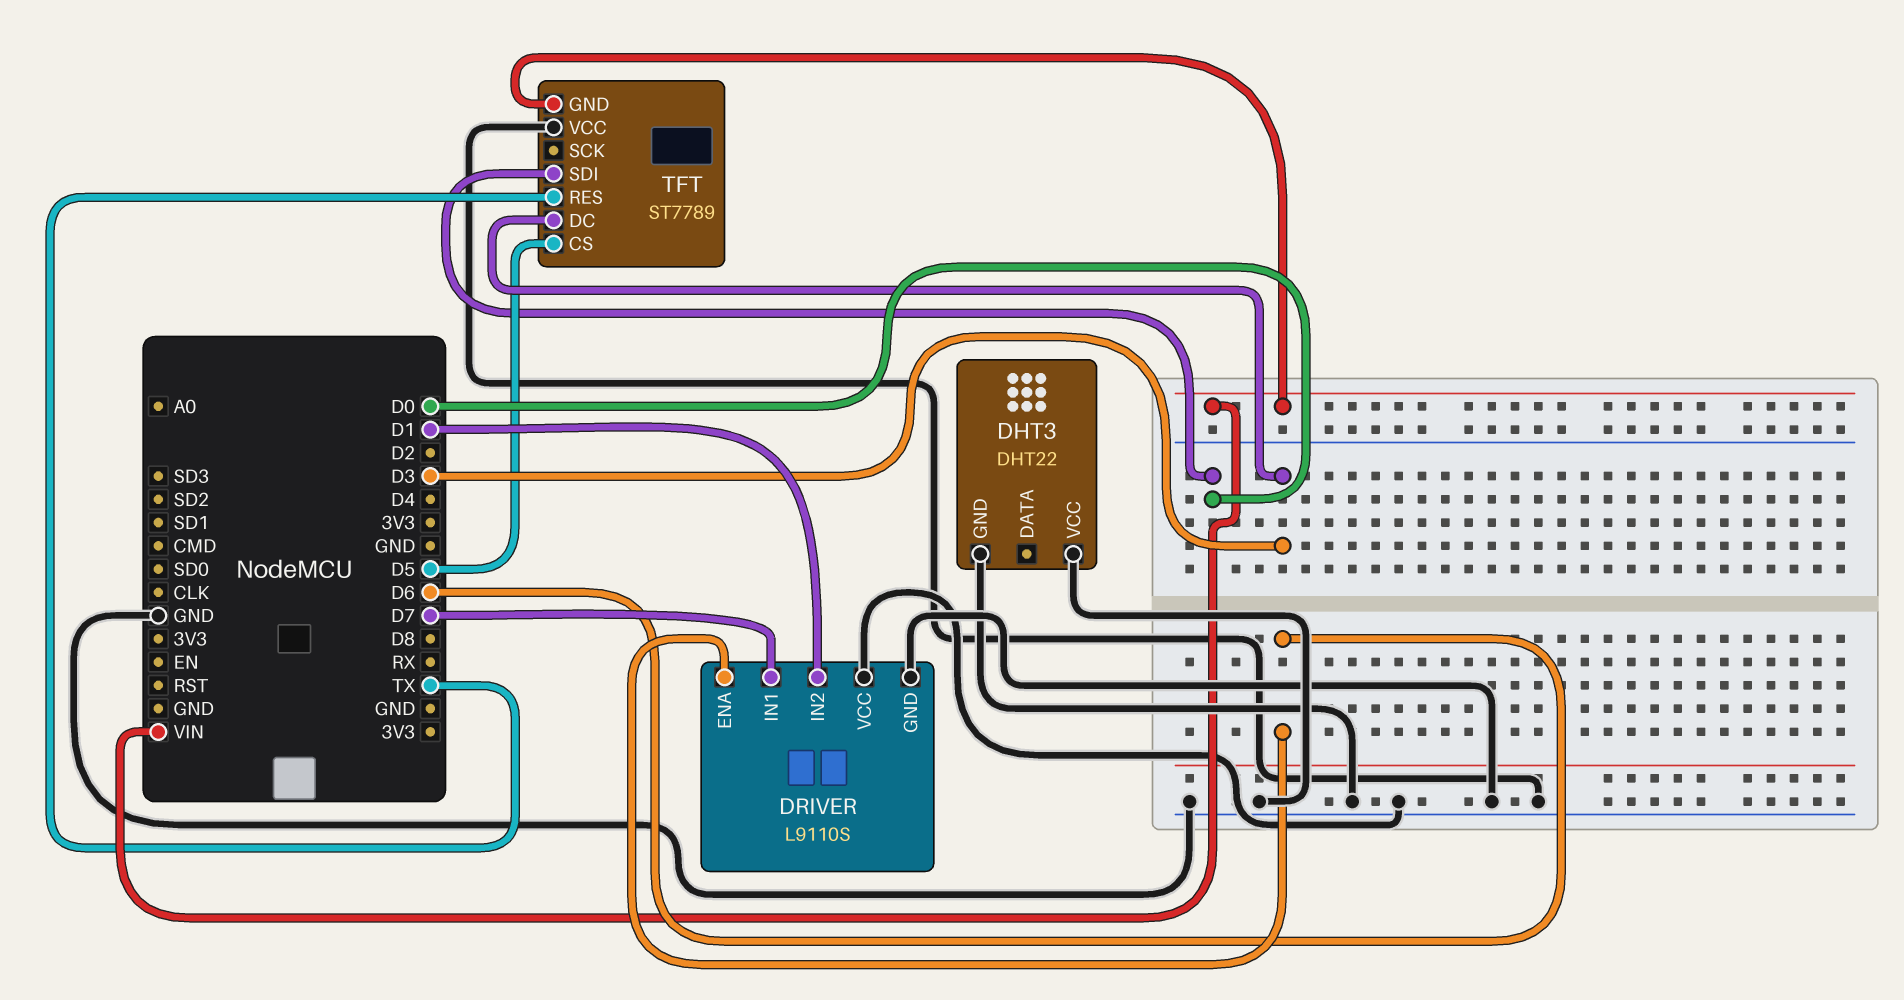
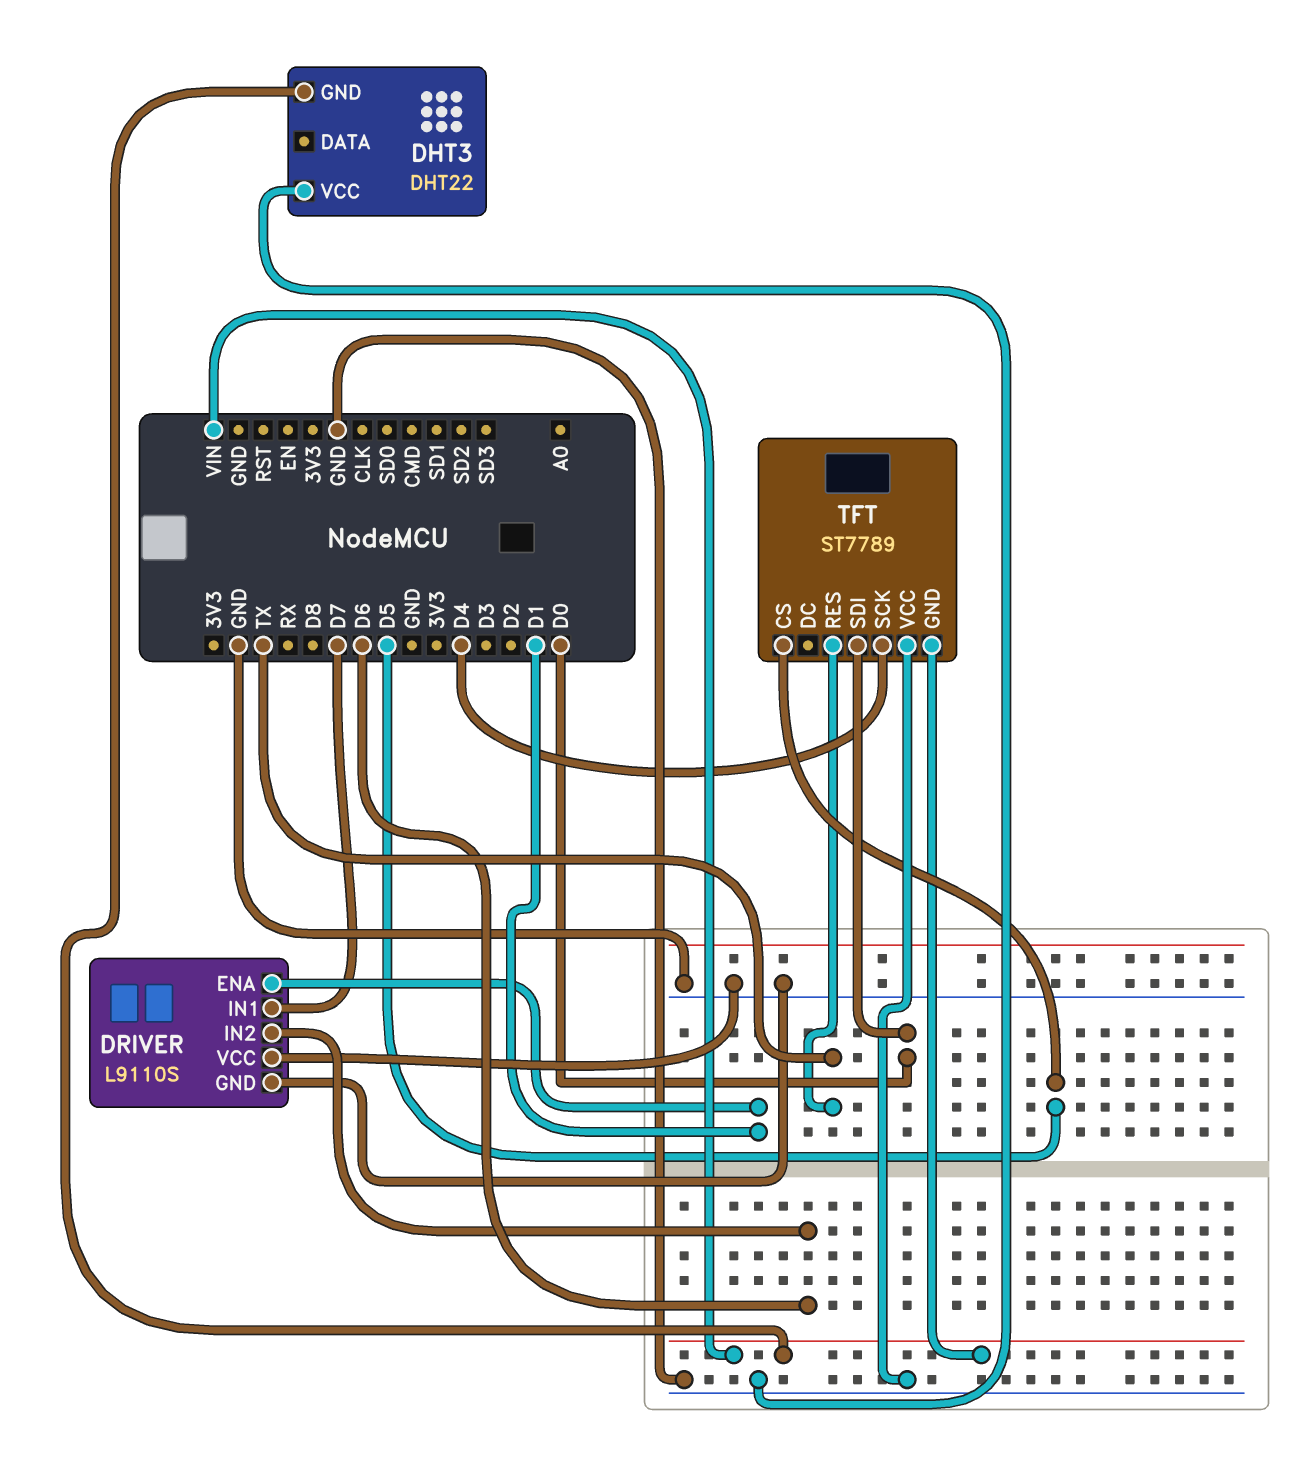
DHT3 pin GND: GND -> VIN
DRIVER pin ENA: D6 -> D1
DRIVER pin IN2: D1 -> D6
TFT pin DC: D3 -> none
TFT pin SCK: none -> D4

